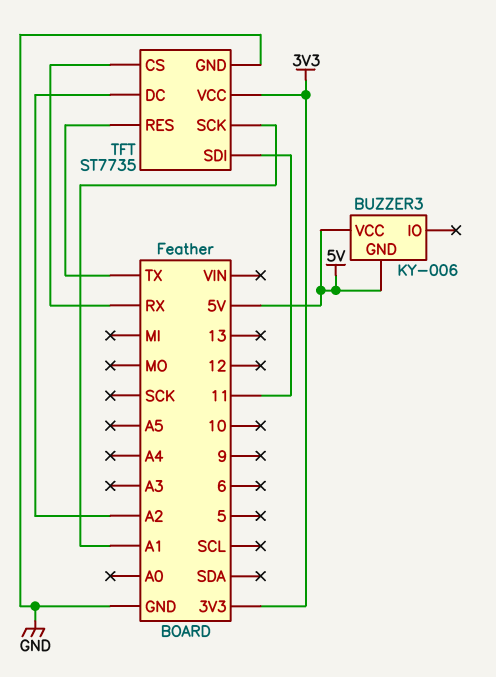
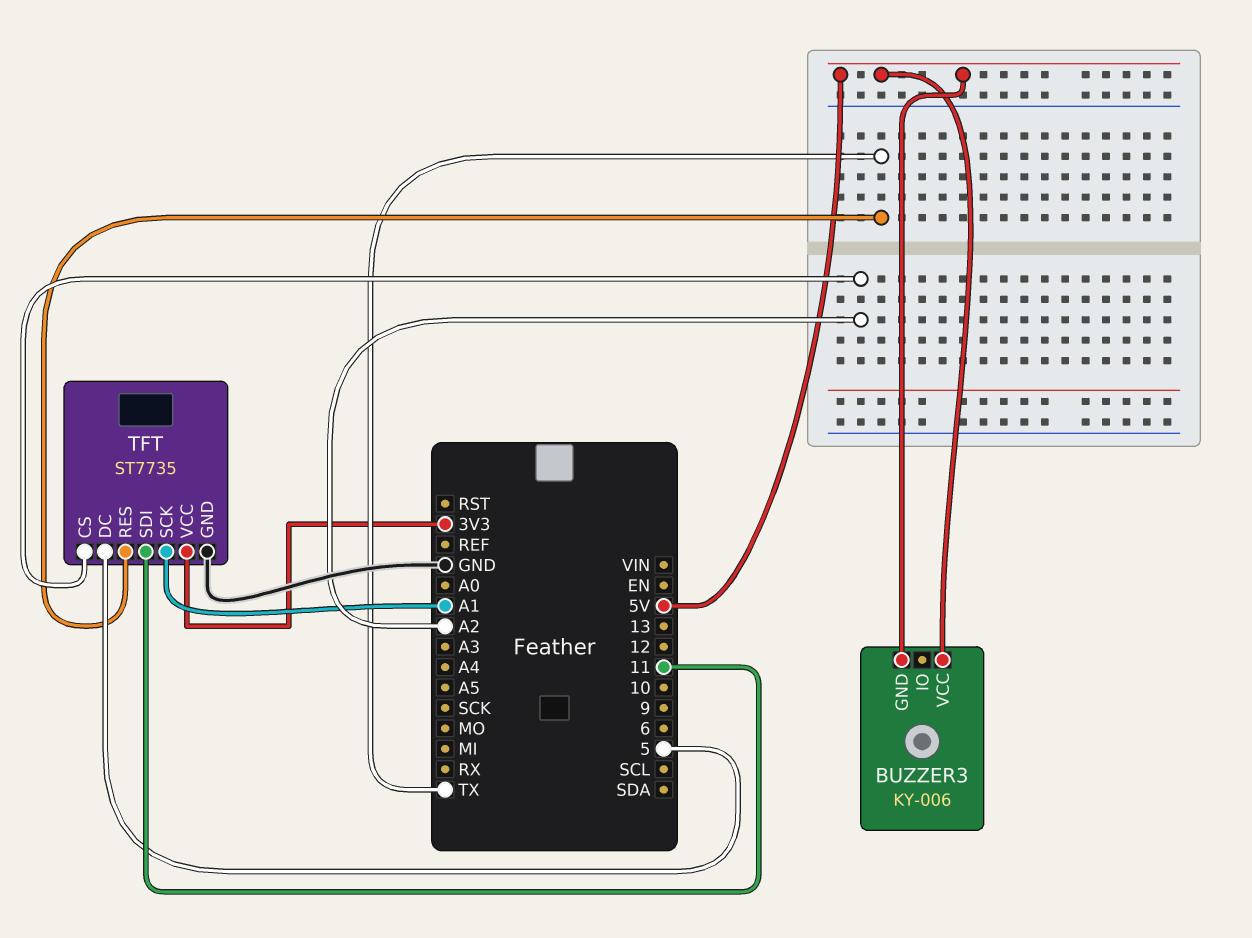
TFT pin CS: RX -> A2
TFT pin DC: A2 -> 5

